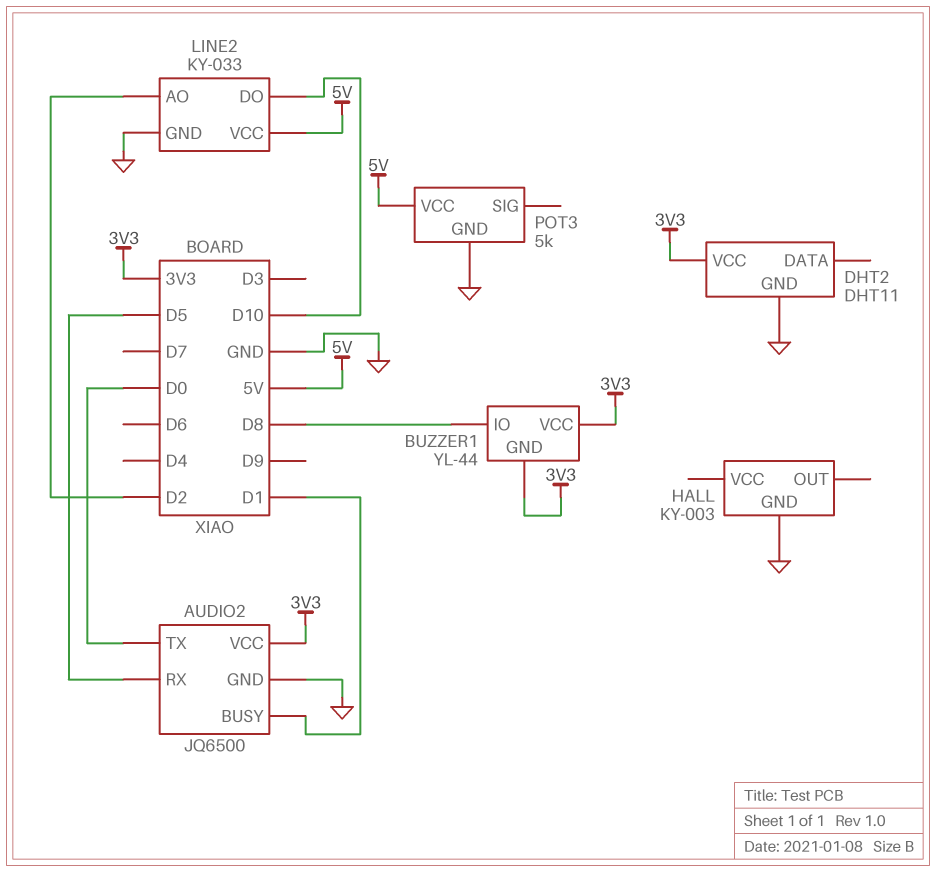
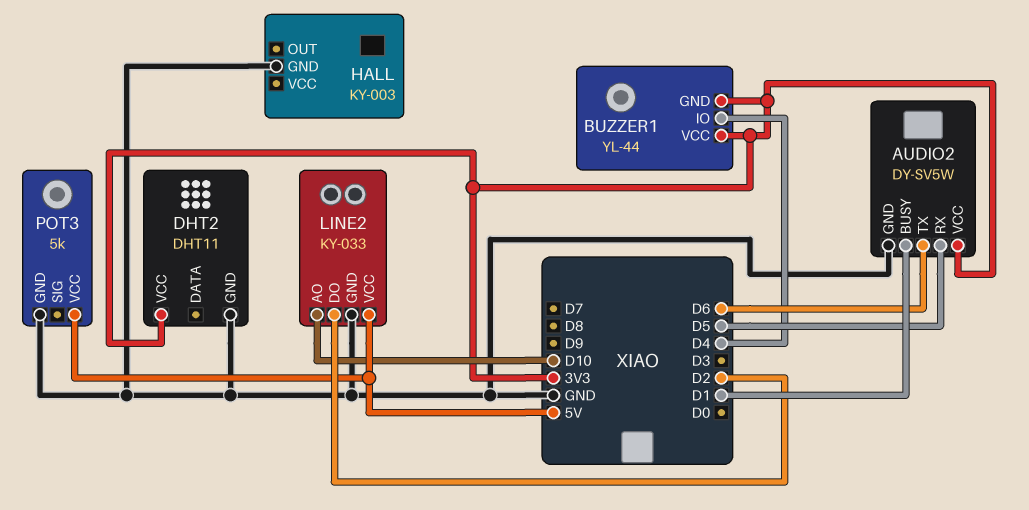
AUDIO2: JQ6500 -> DY-SV5W
AUDIO2 pin TX: D0 -> D6
BUZZER1 pin IO: D8 -> D4
LINE2 pin AO: D2 -> D10
LINE2 pin DO: D10 -> D2

